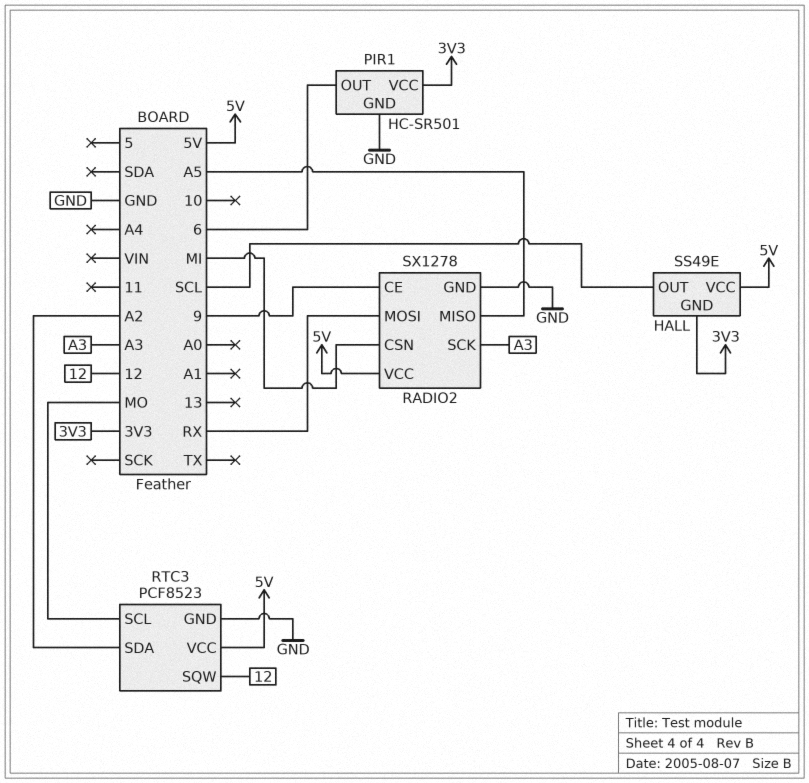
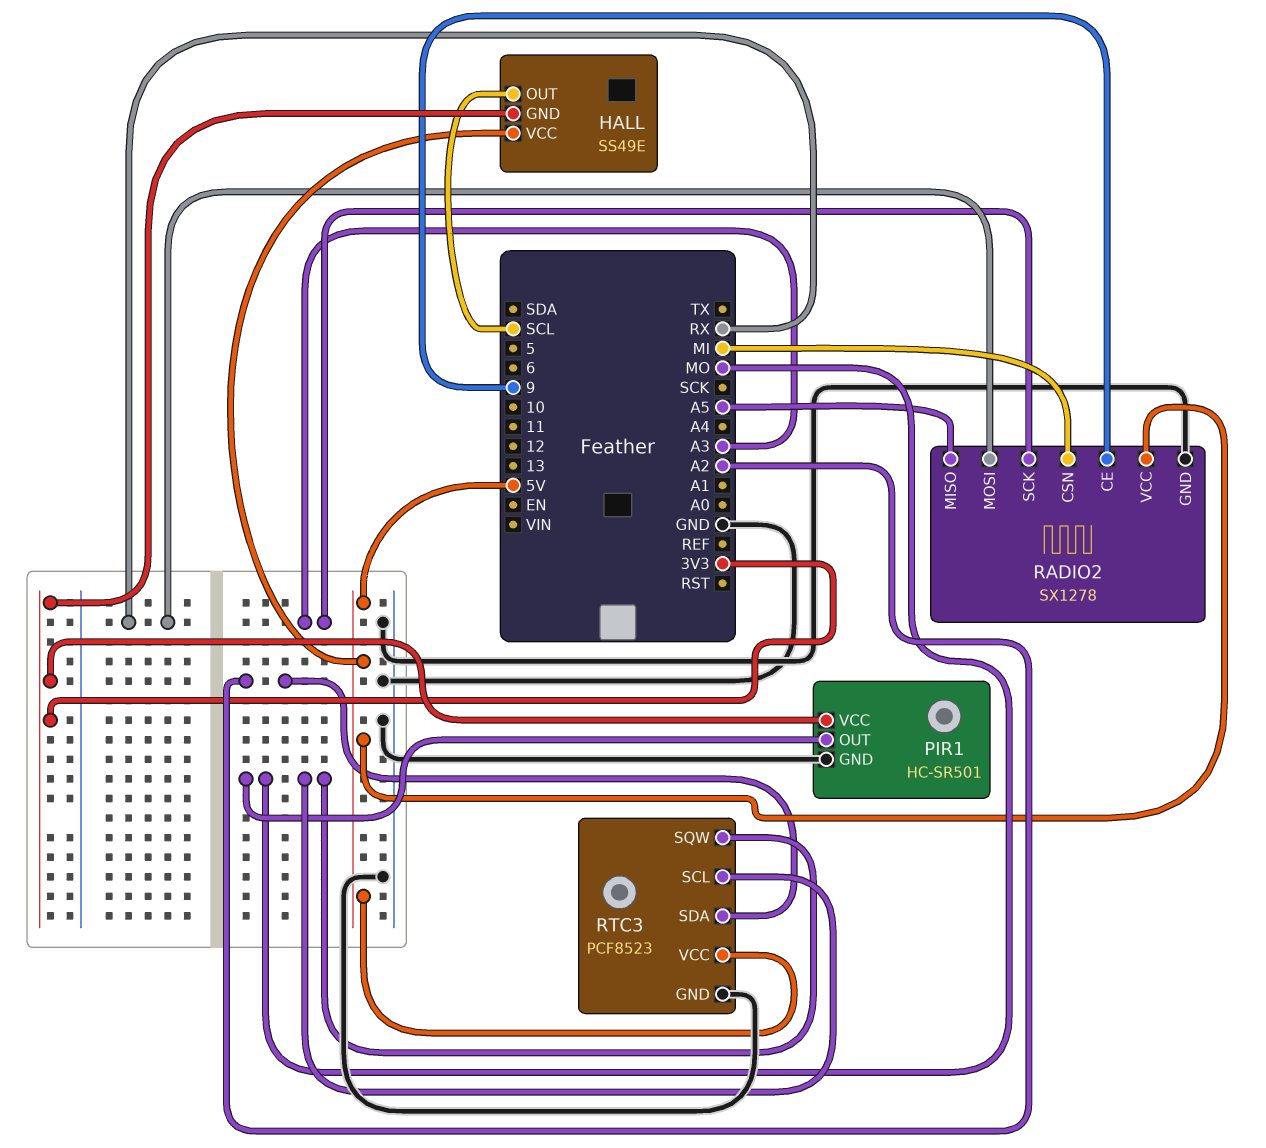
PIR1 pin OUT: 6 -> MO
RTC3 pin SQW: 12 -> MO

